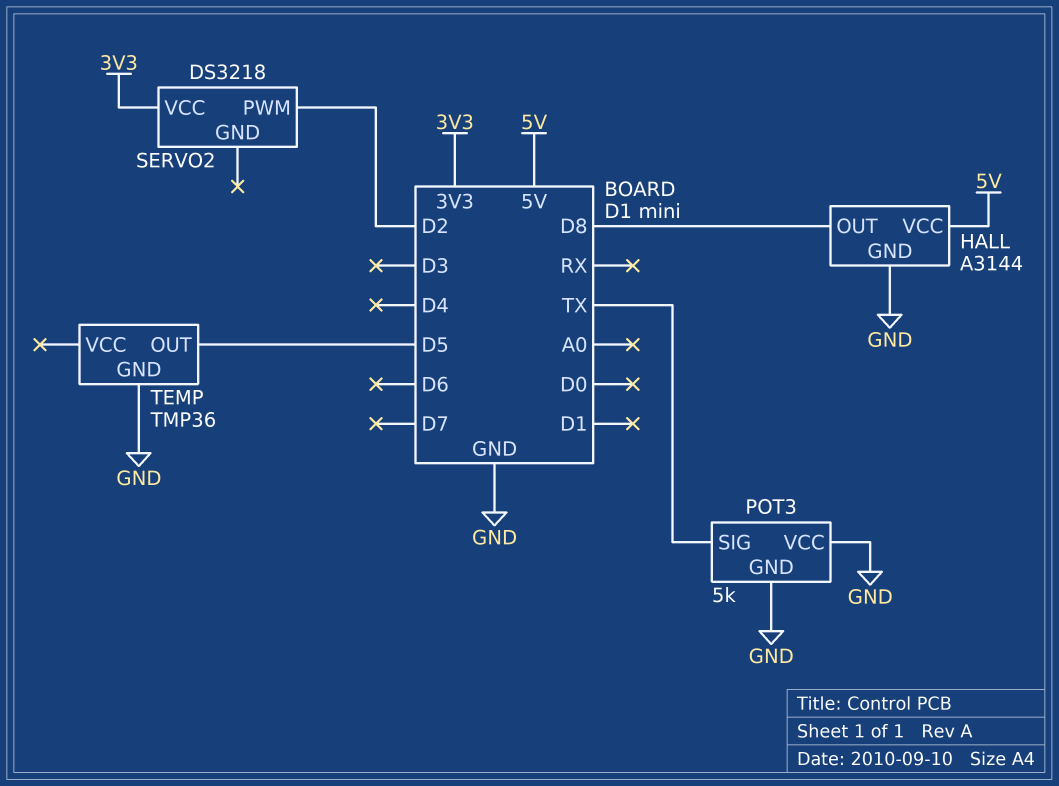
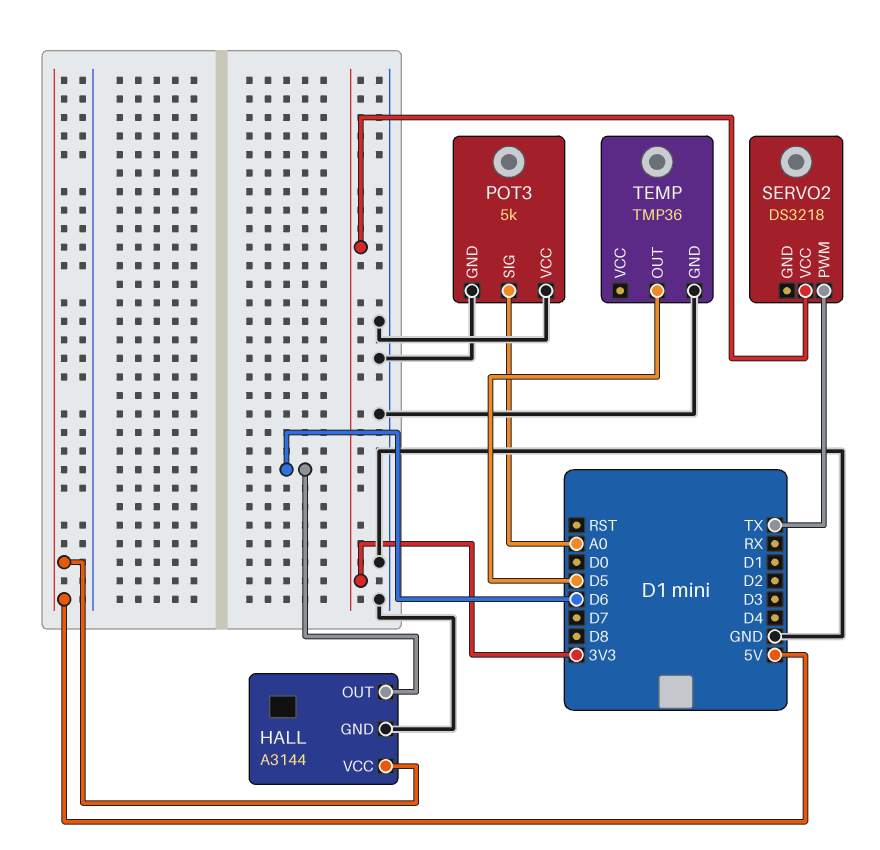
HALL pin OUT: D8 -> D6
POT3 pin SIG: TX -> A0
SERVO2 pin PWM: D2 -> TX

